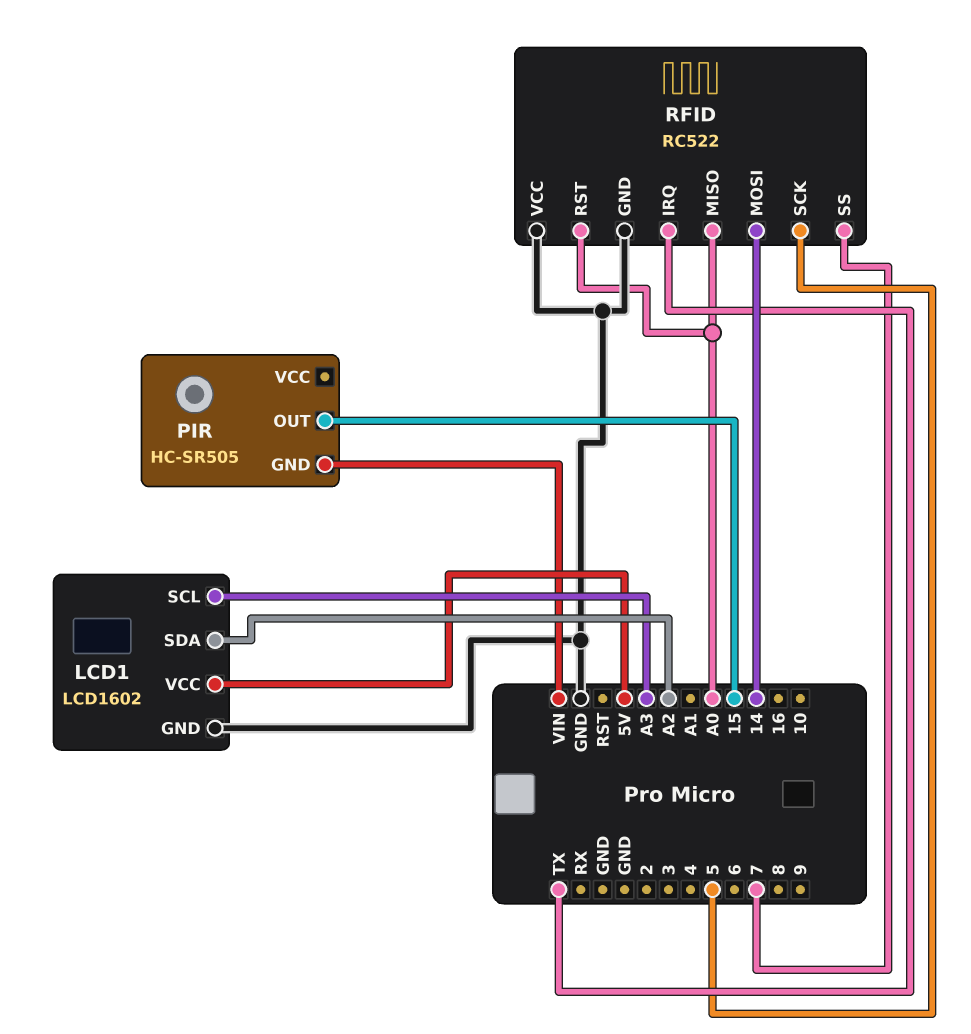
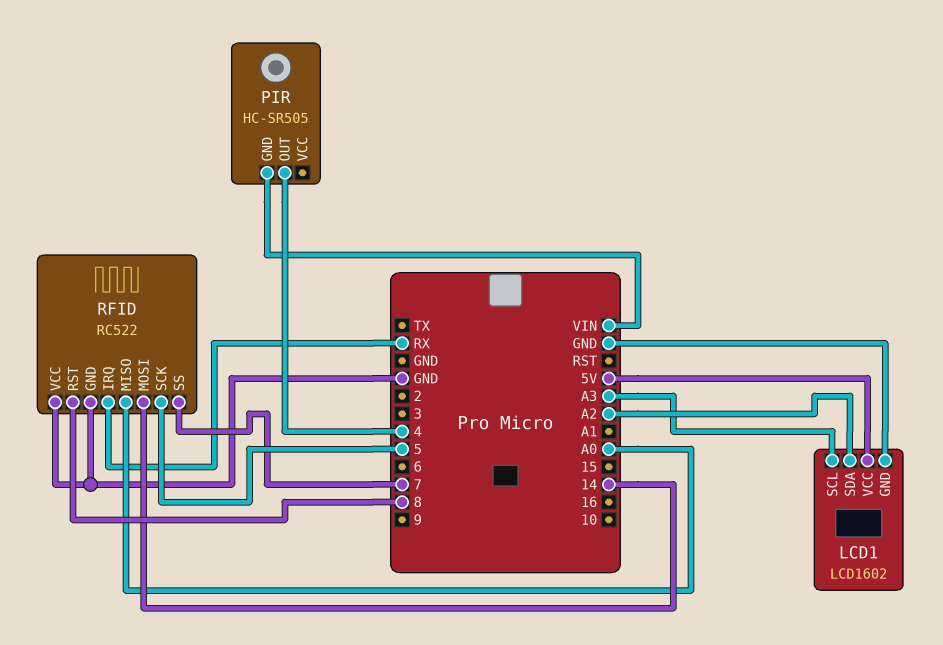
PIR pin OUT: 15 -> 4
RFID pin IRQ: TX -> RX
RFID pin RST: A0 -> 8

